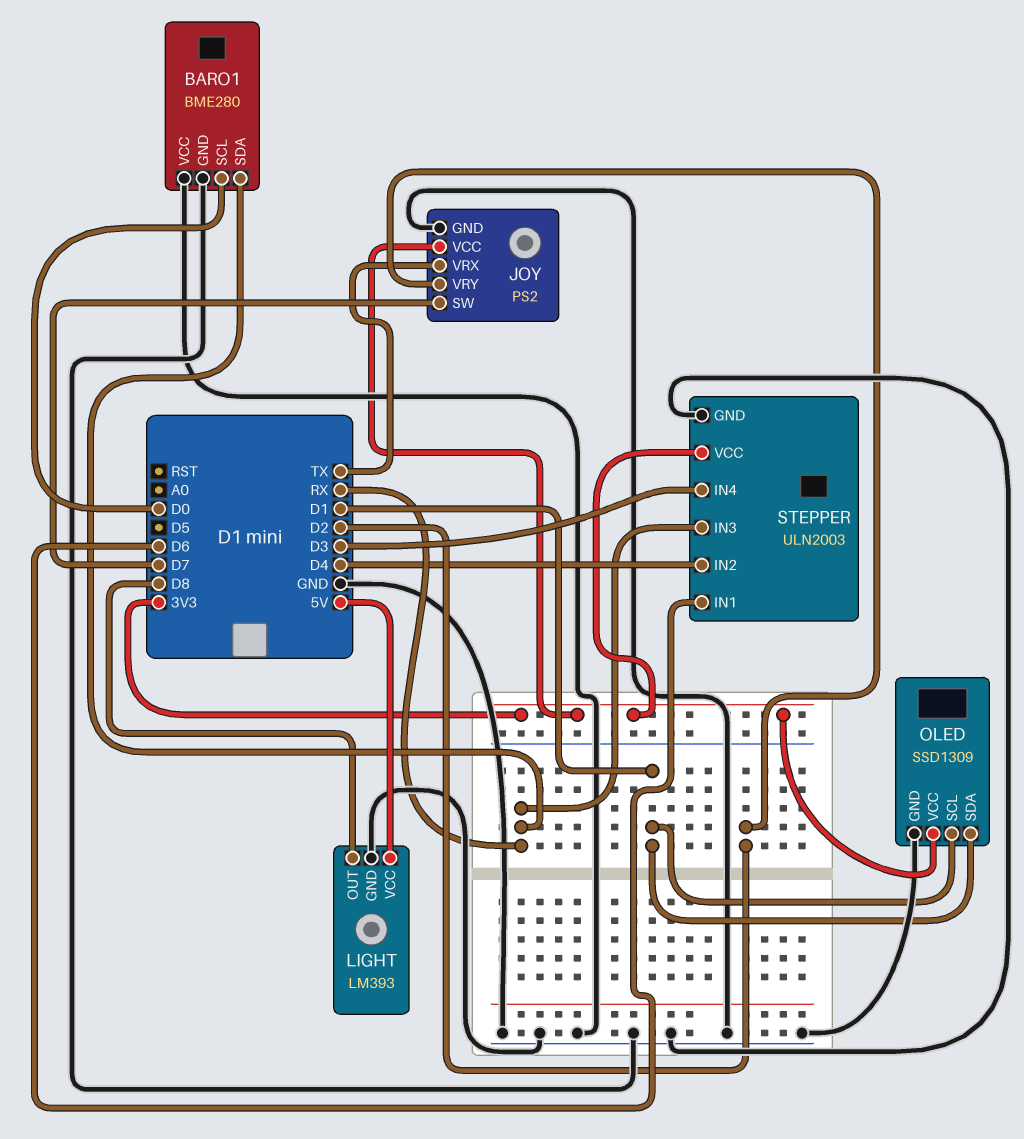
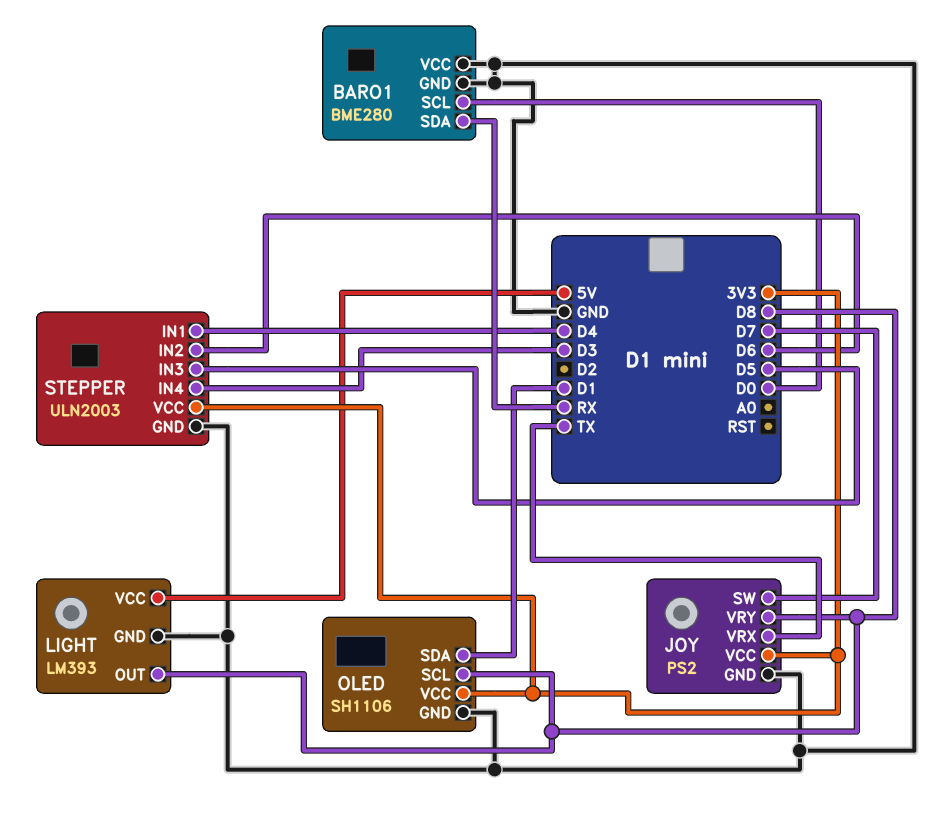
JOY pin VRY: D2 -> D8
OLED: SSD1309 -> SH1106
OLED pin SCL: D1 -> D8
STEPPER pin IN1: D6 -> D4
STEPPER pin IN2: D4 -> D6
STEPPER pin IN3: RX -> D5

